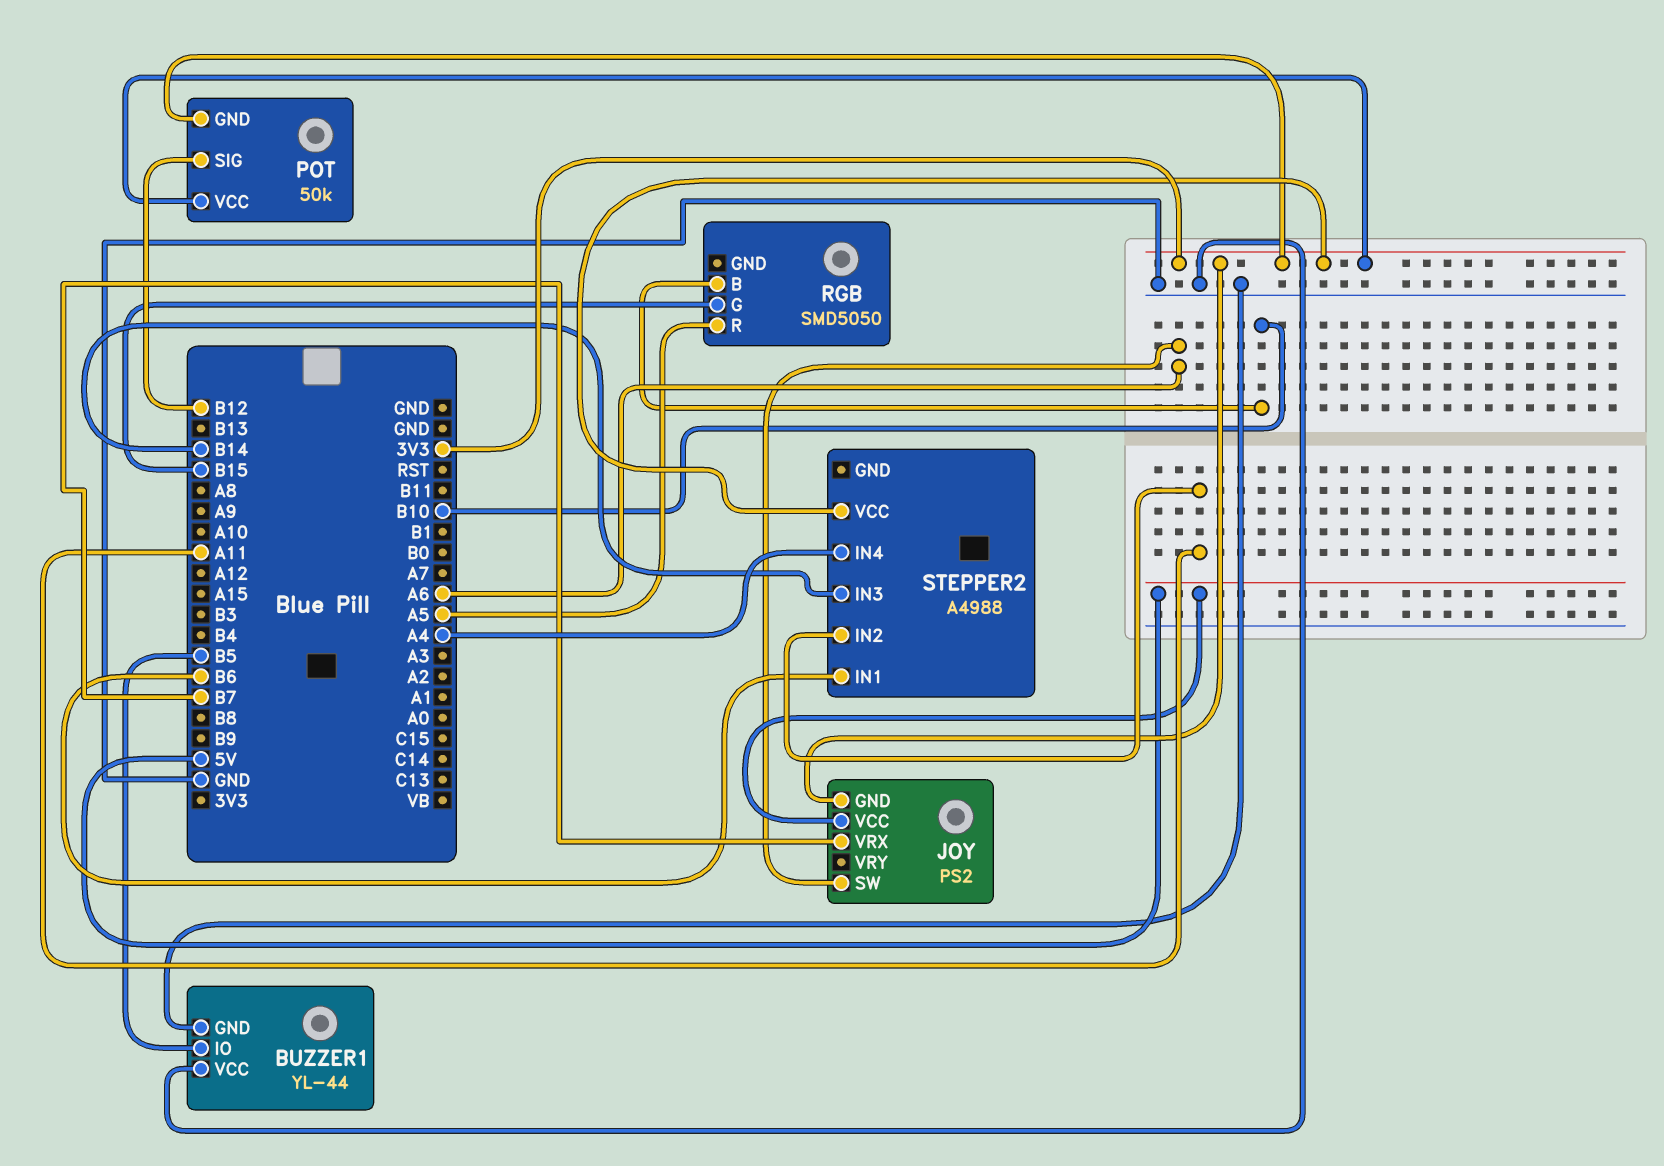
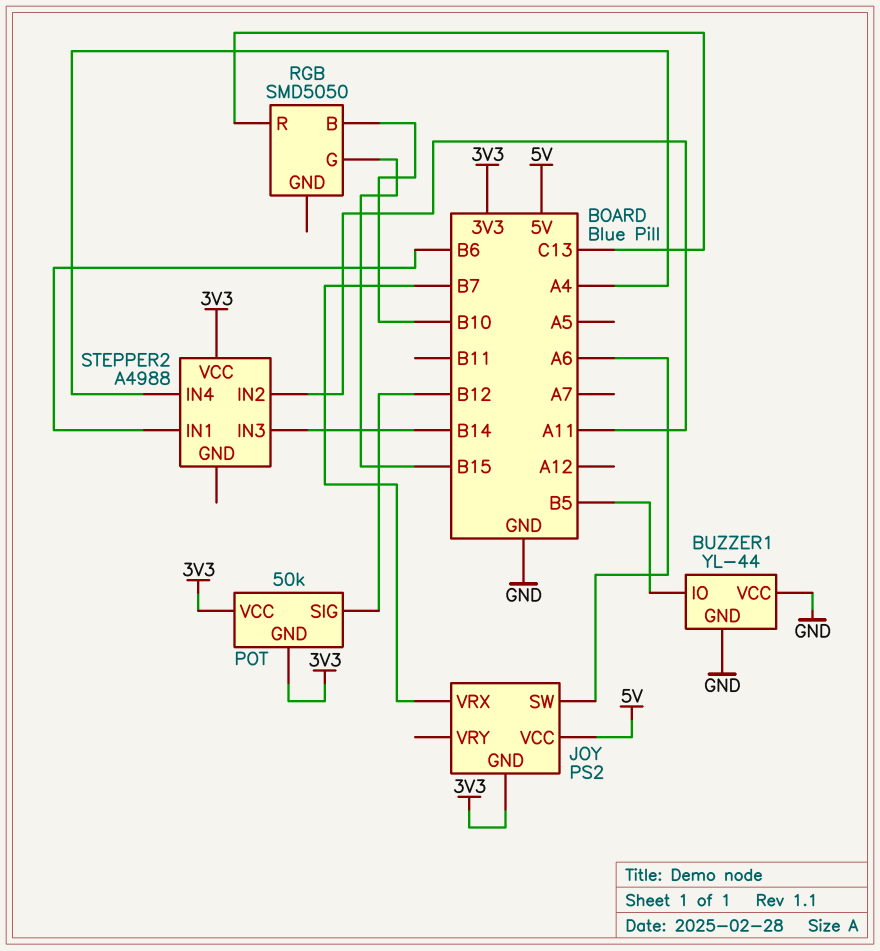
RGB pin R: A5 -> C13

